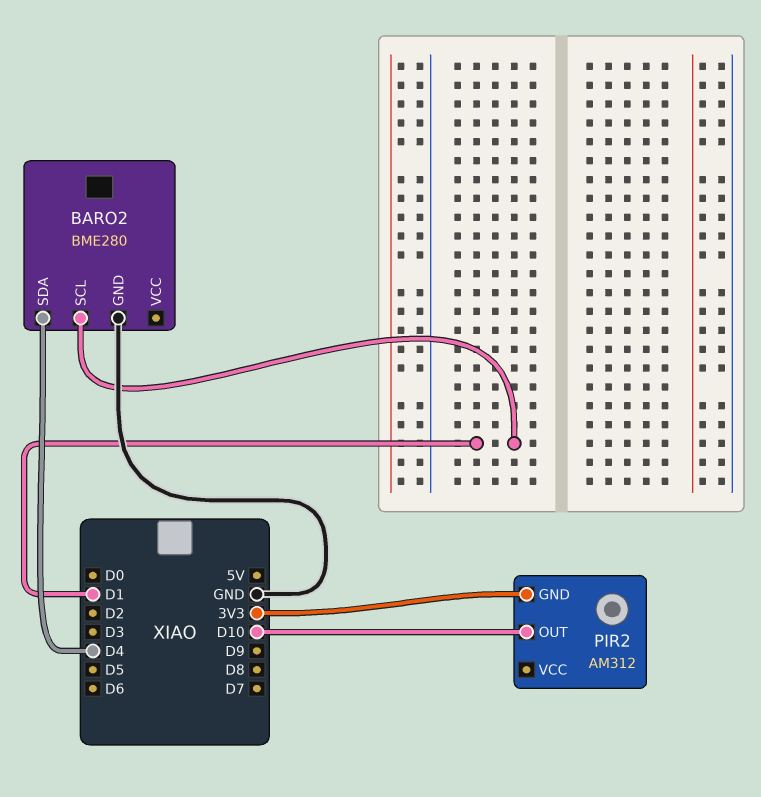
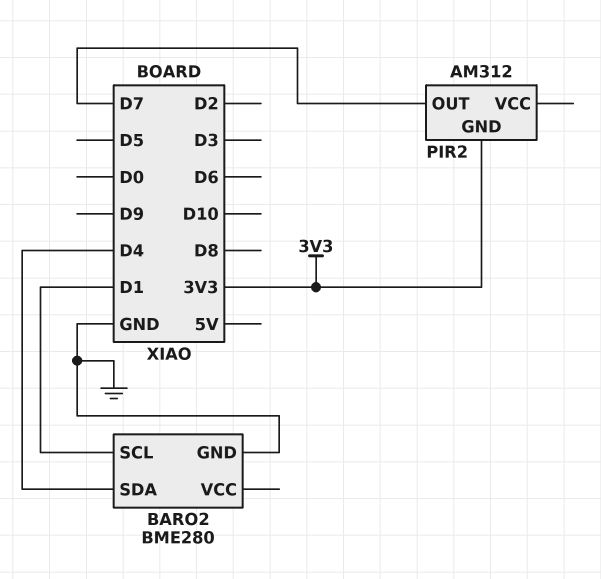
PIR2 pin OUT: D10 -> D7

